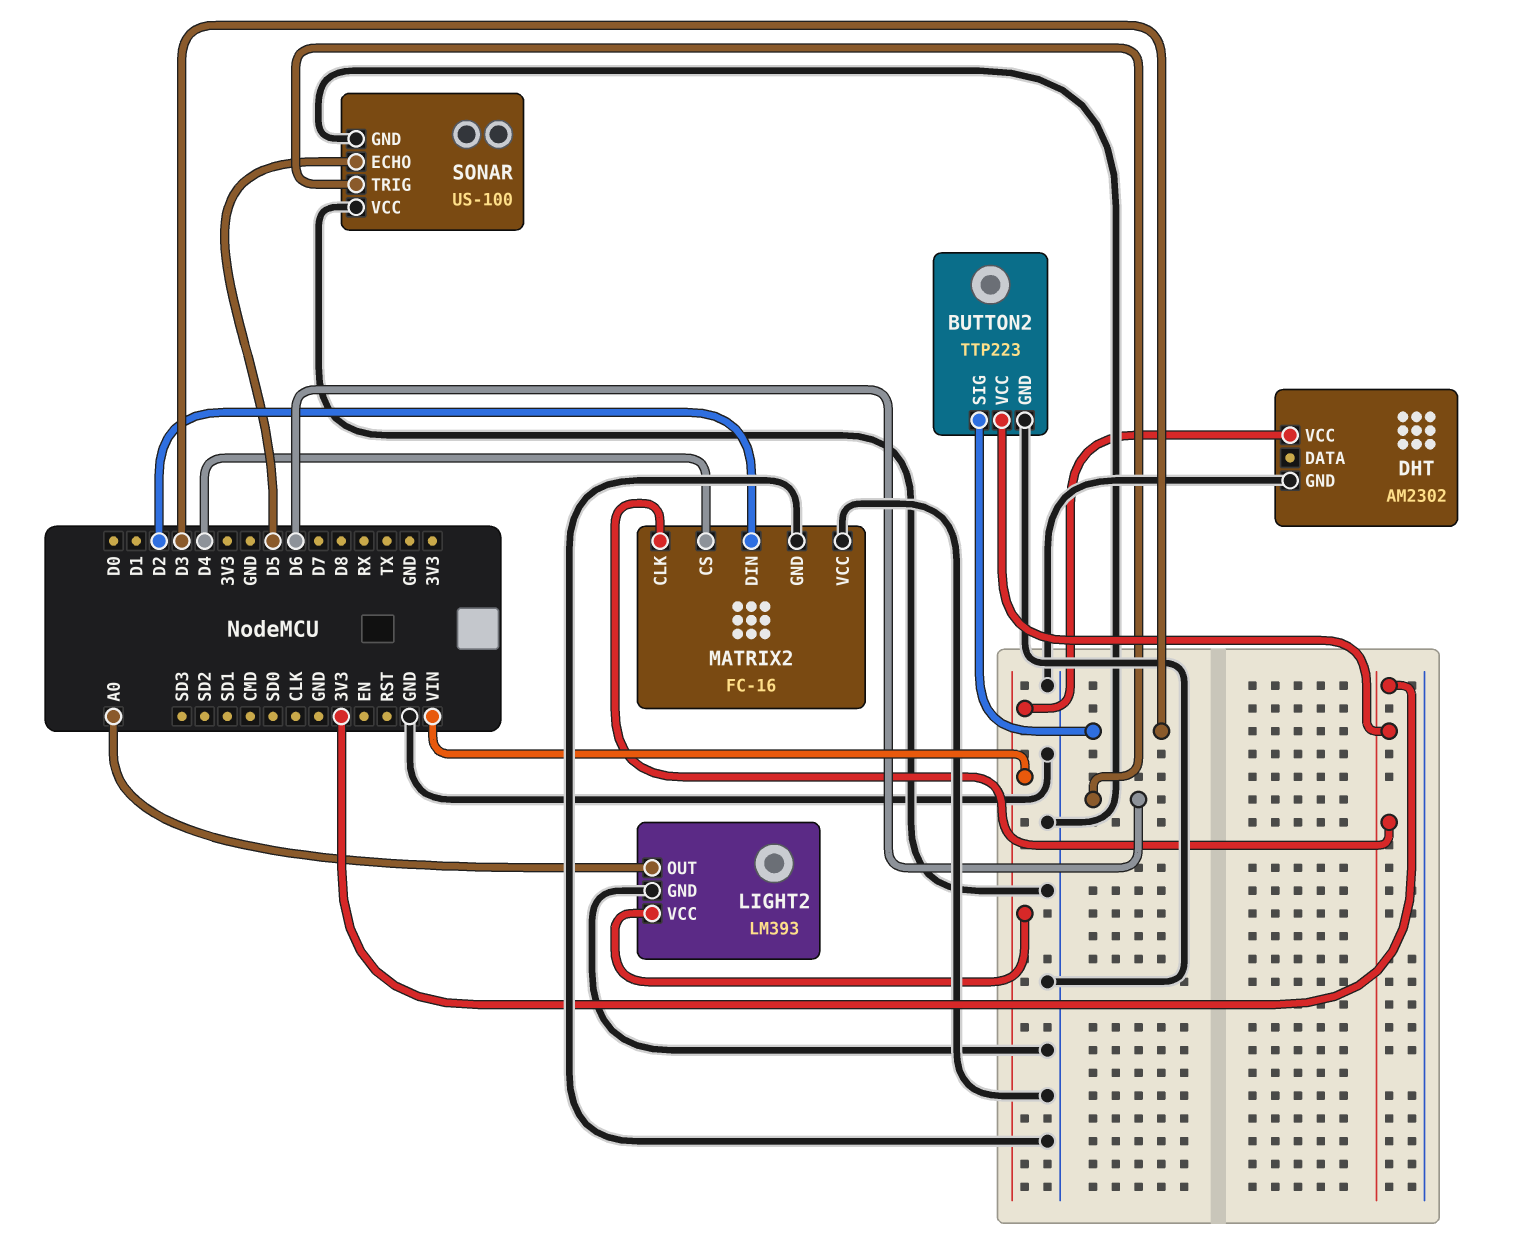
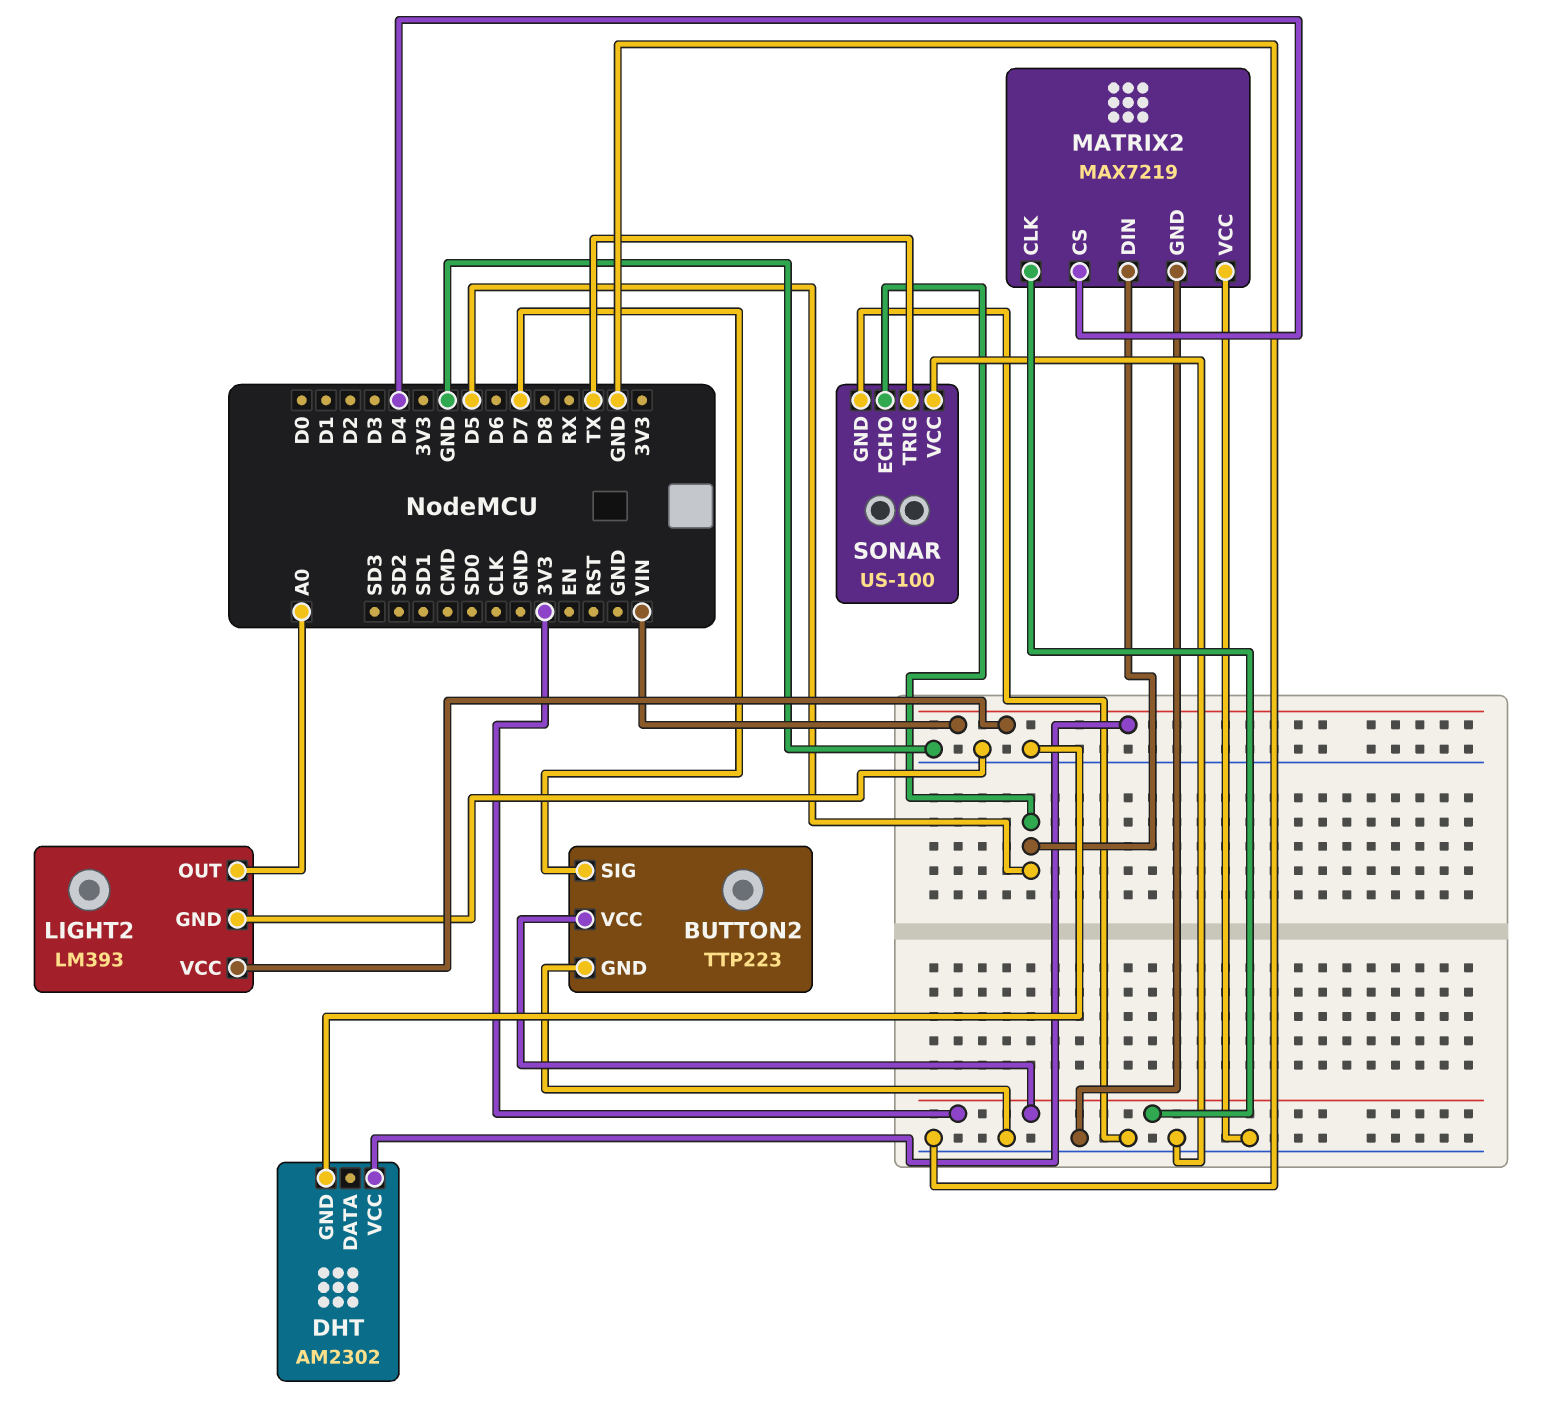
BUTTON2 pin SIG: D3 -> D7
MATRIX2: FC-16 -> MAX7219
MATRIX2 pin DIN: D2 -> D5
SONAR pin TRIG: D6 -> TX

